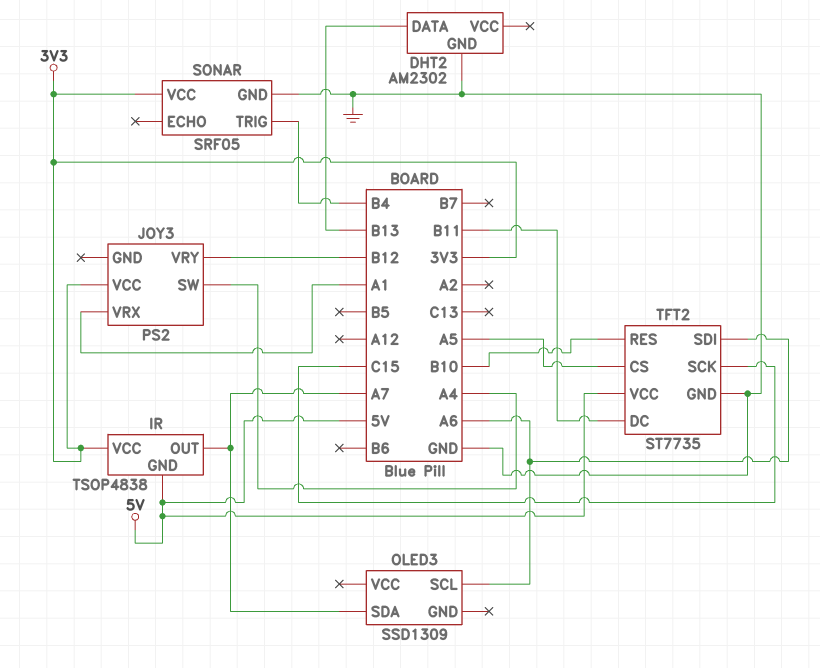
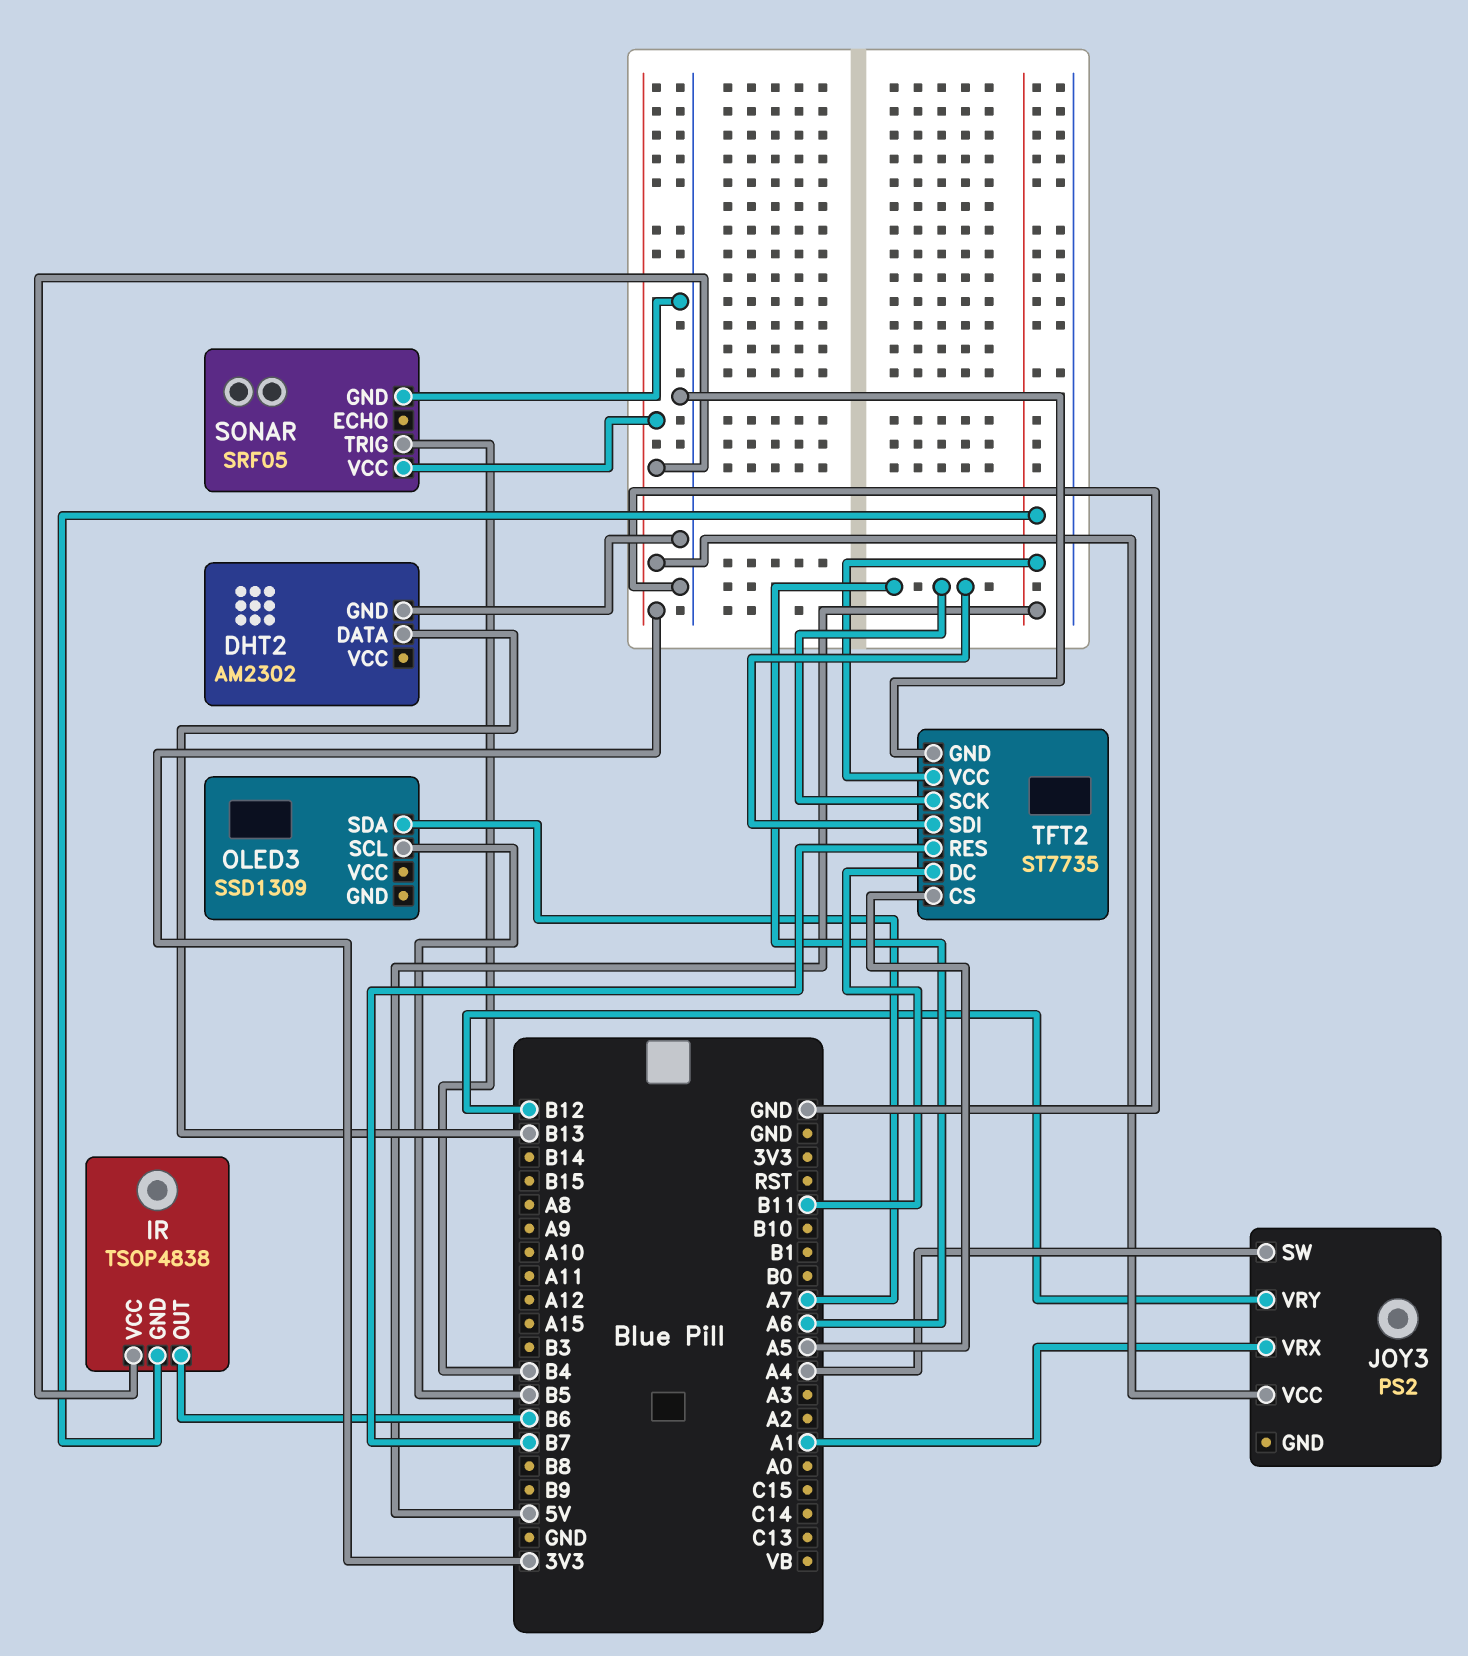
IR pin OUT: A7 -> B6
OLED3 pin SCL: A6 -> B5
TFT2 pin RES: B10 -> B7
TFT2 pin SCK: C15 -> A6

